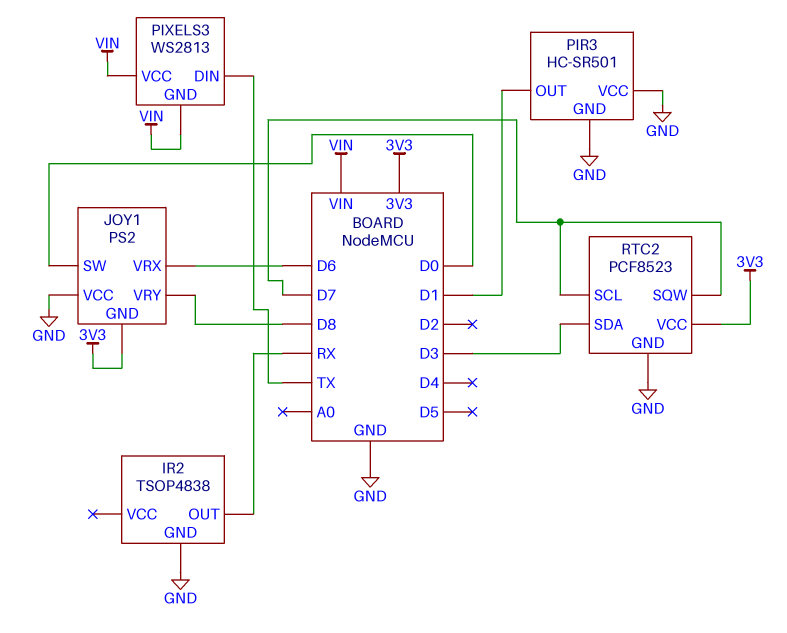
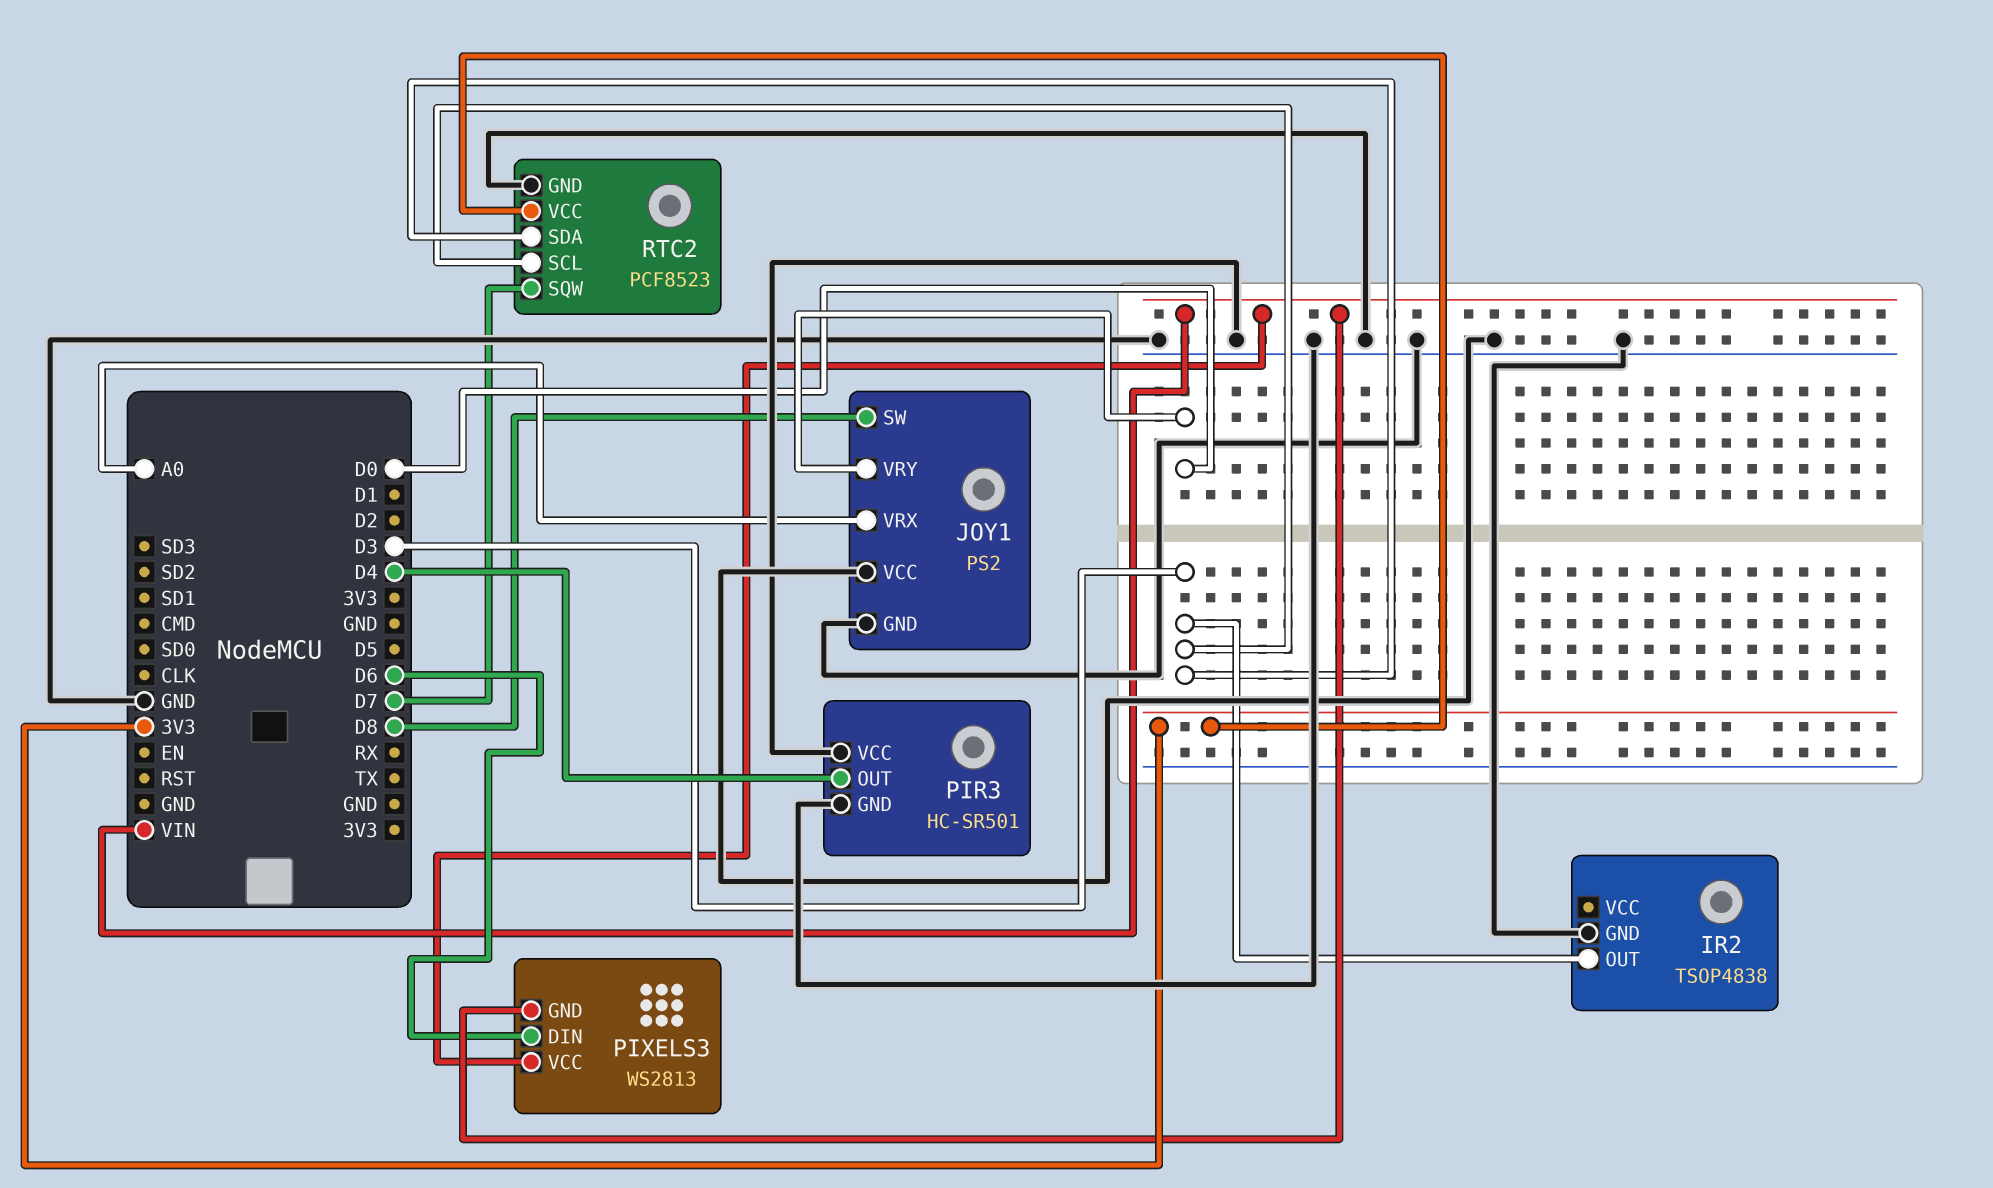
IR2 pin OUT: RX -> D3
JOY1 pin GND: 3V3 -> GND
JOY1 pin SW: D0 -> D8
JOY1 pin VRX: D6 -> A0
JOY1 pin VRY: D8 -> D0
PIR3 pin OUT: D1 -> D4
PIXELS3 pin DIN: TX -> D6
RTC2 pin SCL: D7 -> D3

